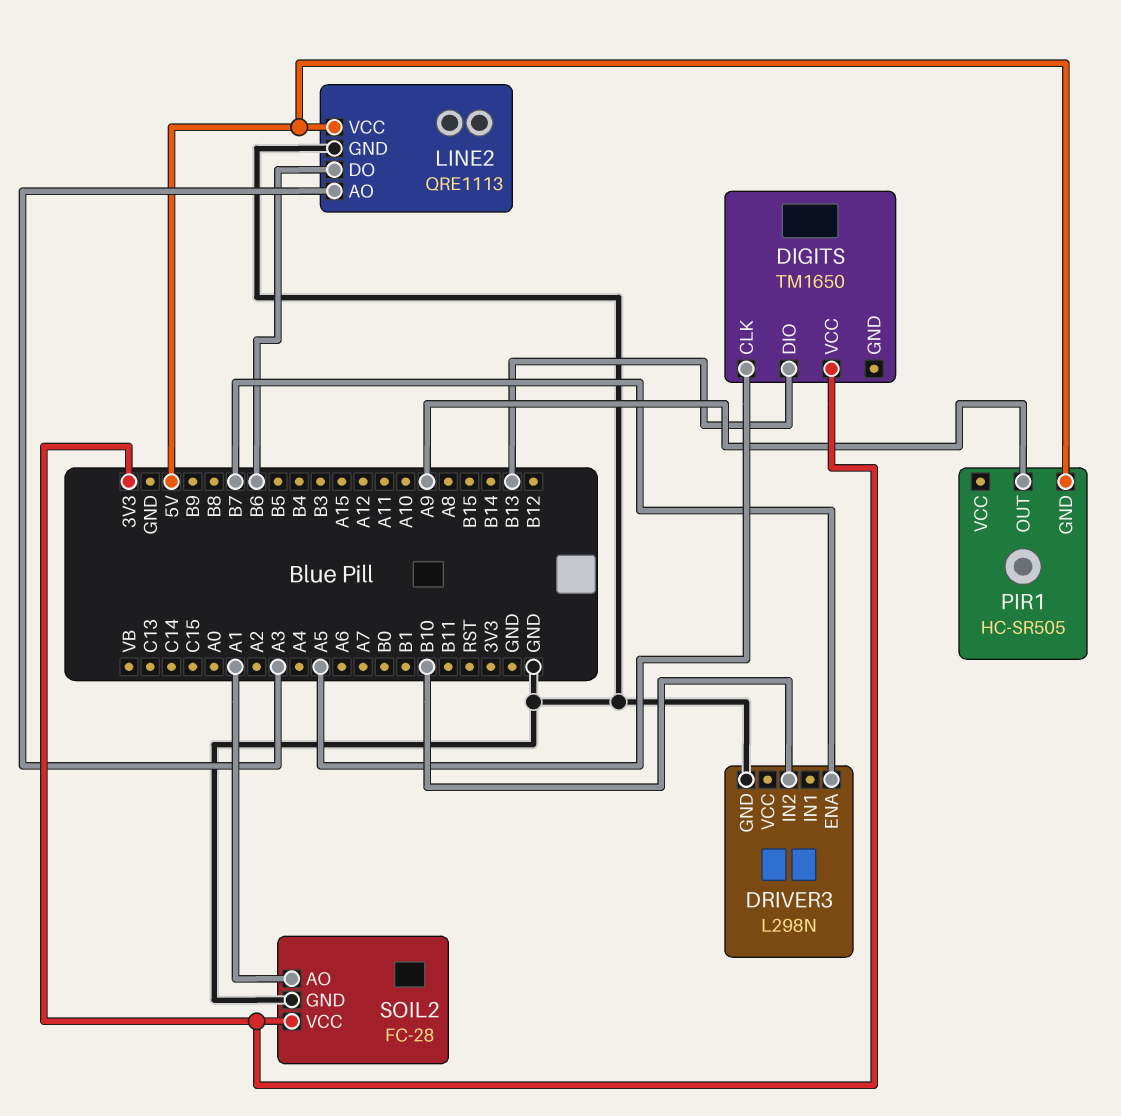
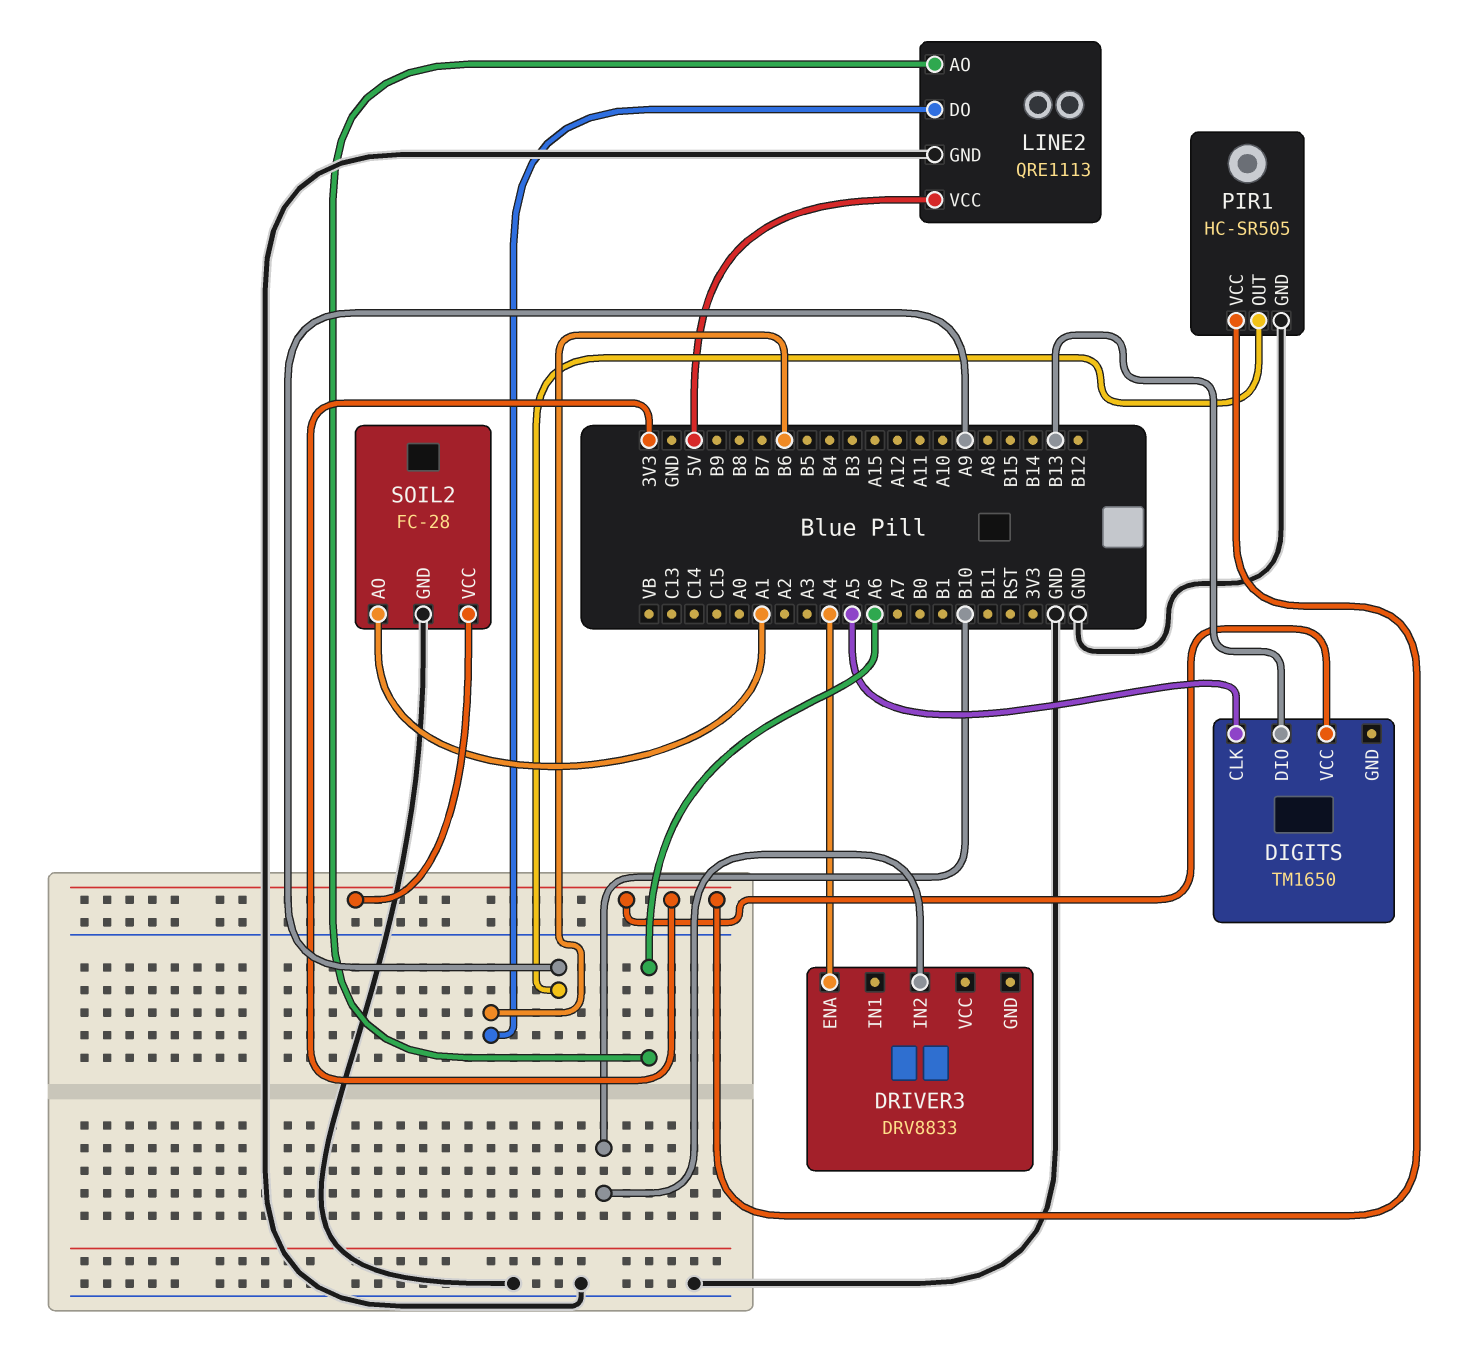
DRIVER3: L298N -> DRV8833
DRIVER3 pin ENA: B7 -> A4
DRIVER3 pin GND: GND -> none
LINE2 pin AO: A3 -> A6
PIR1 pin GND: 5V -> GND
PIR1 pin VCC: none -> 3V3

